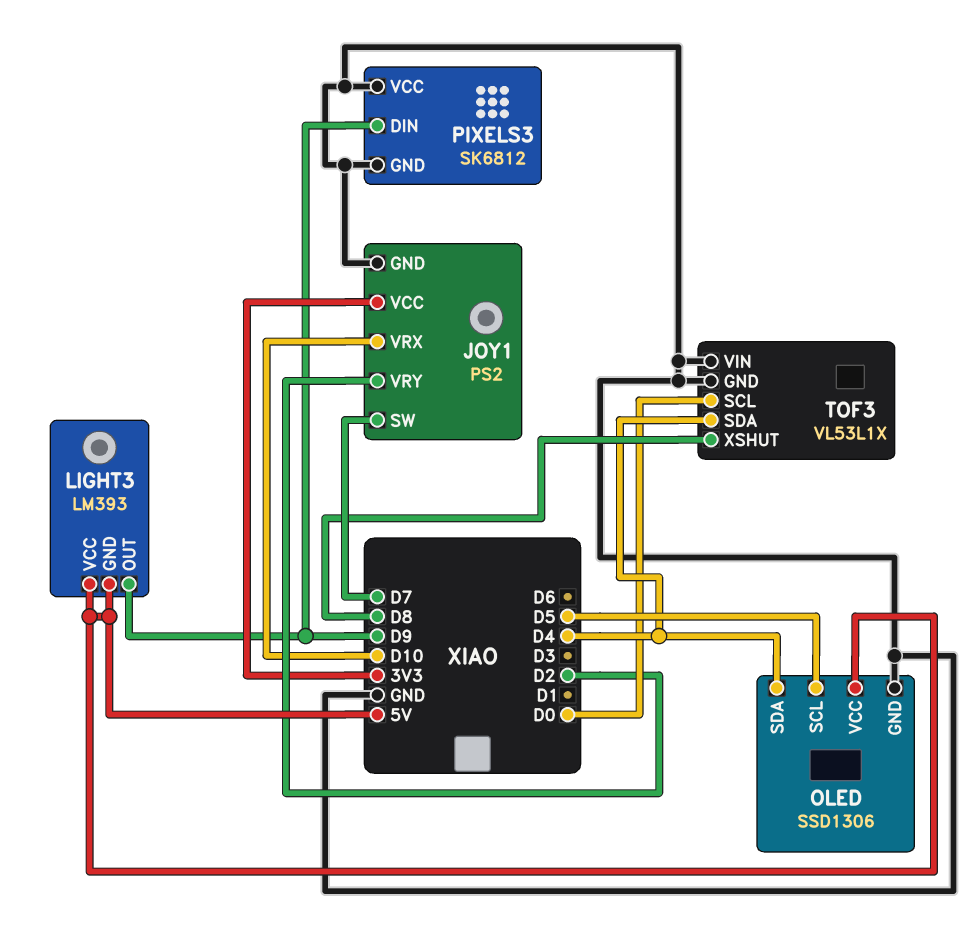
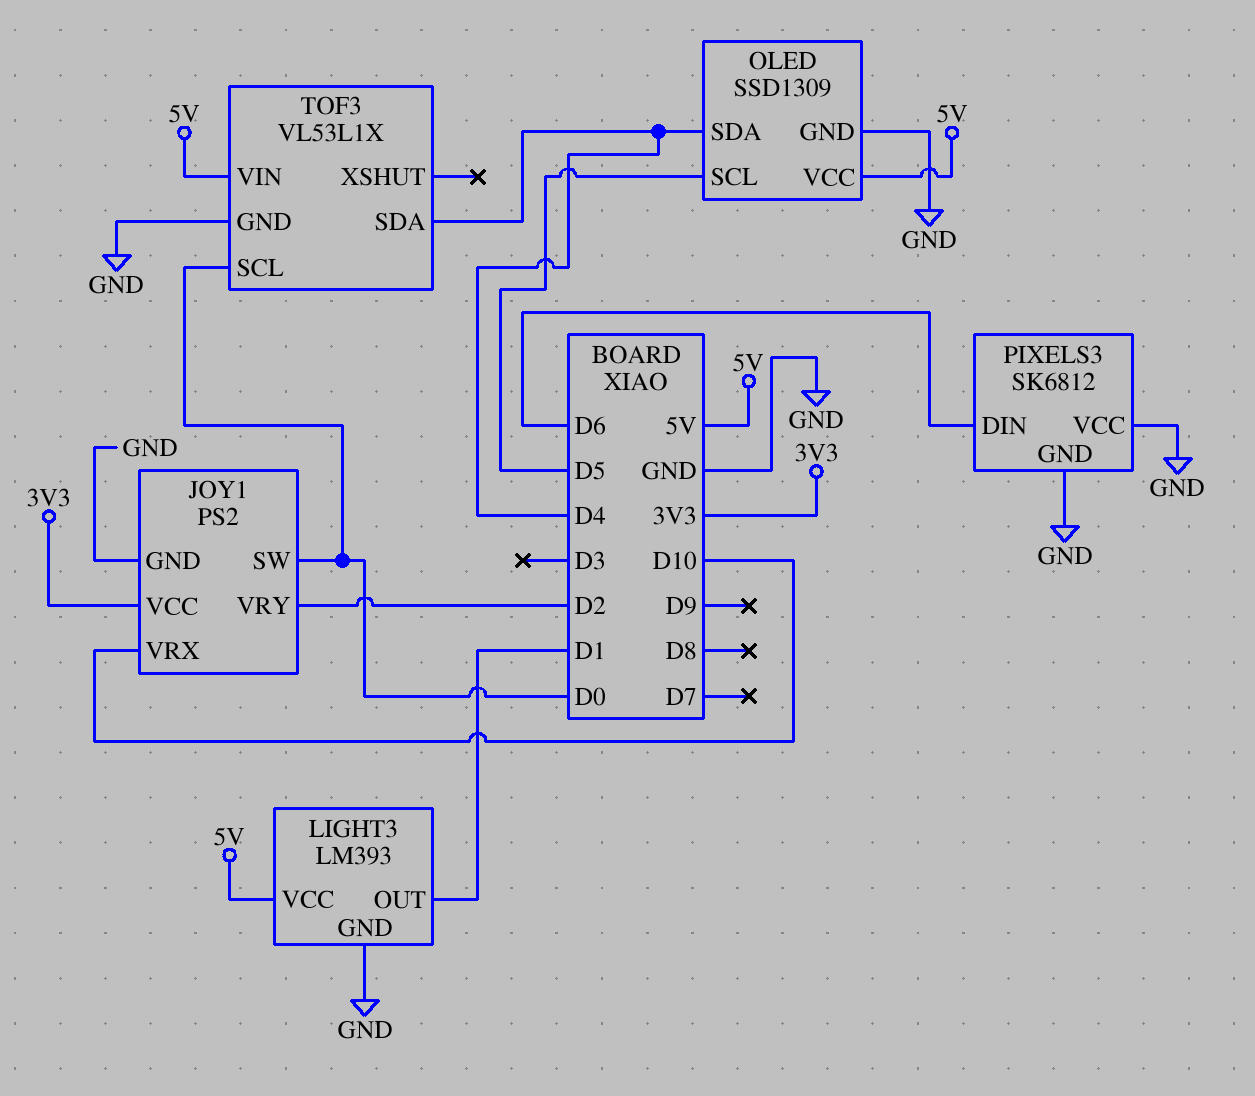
JOY1 pin SW: D7 -> D0
LIGHT3 pin GND: 5V -> GND
LIGHT3 pin OUT: D9 -> D1
OLED: SSD1306 -> SSD1309
PIXELS3 pin DIN: D9 -> D6
TOF3 pin VIN: GND -> 5V
TOF3 pin XSHUT: D8 -> none

